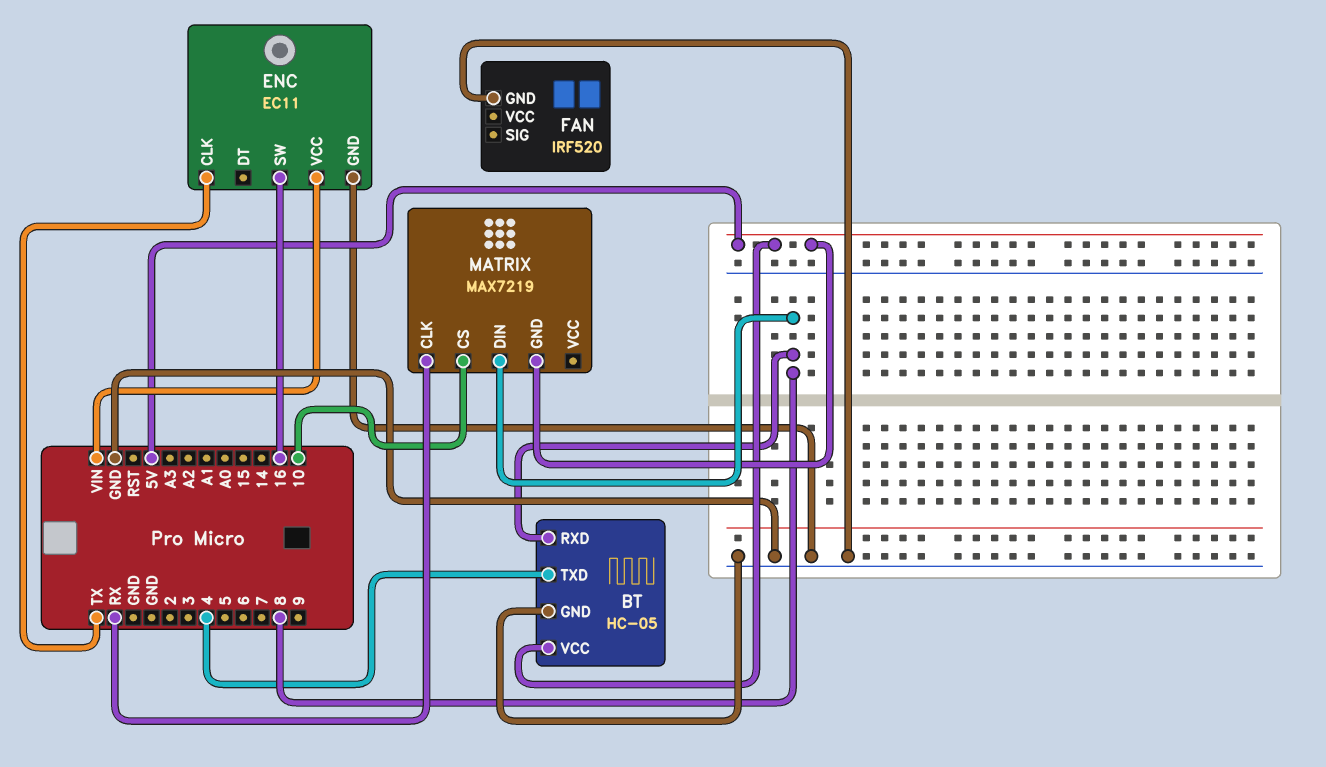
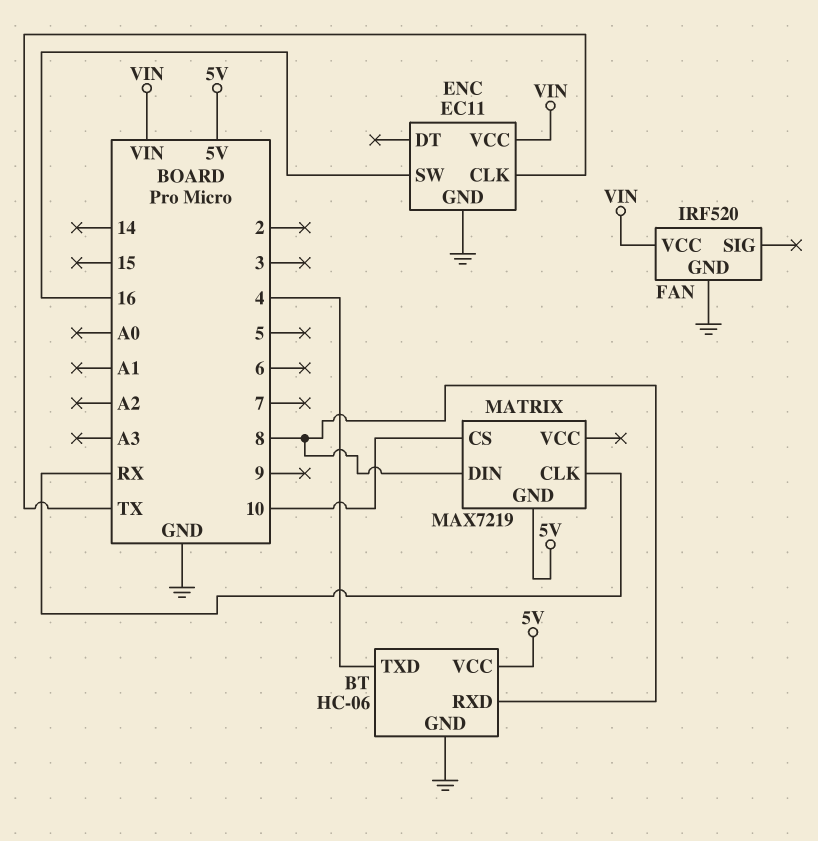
BT: HC-05 -> HC-06
FAN pin VCC: none -> VIN

